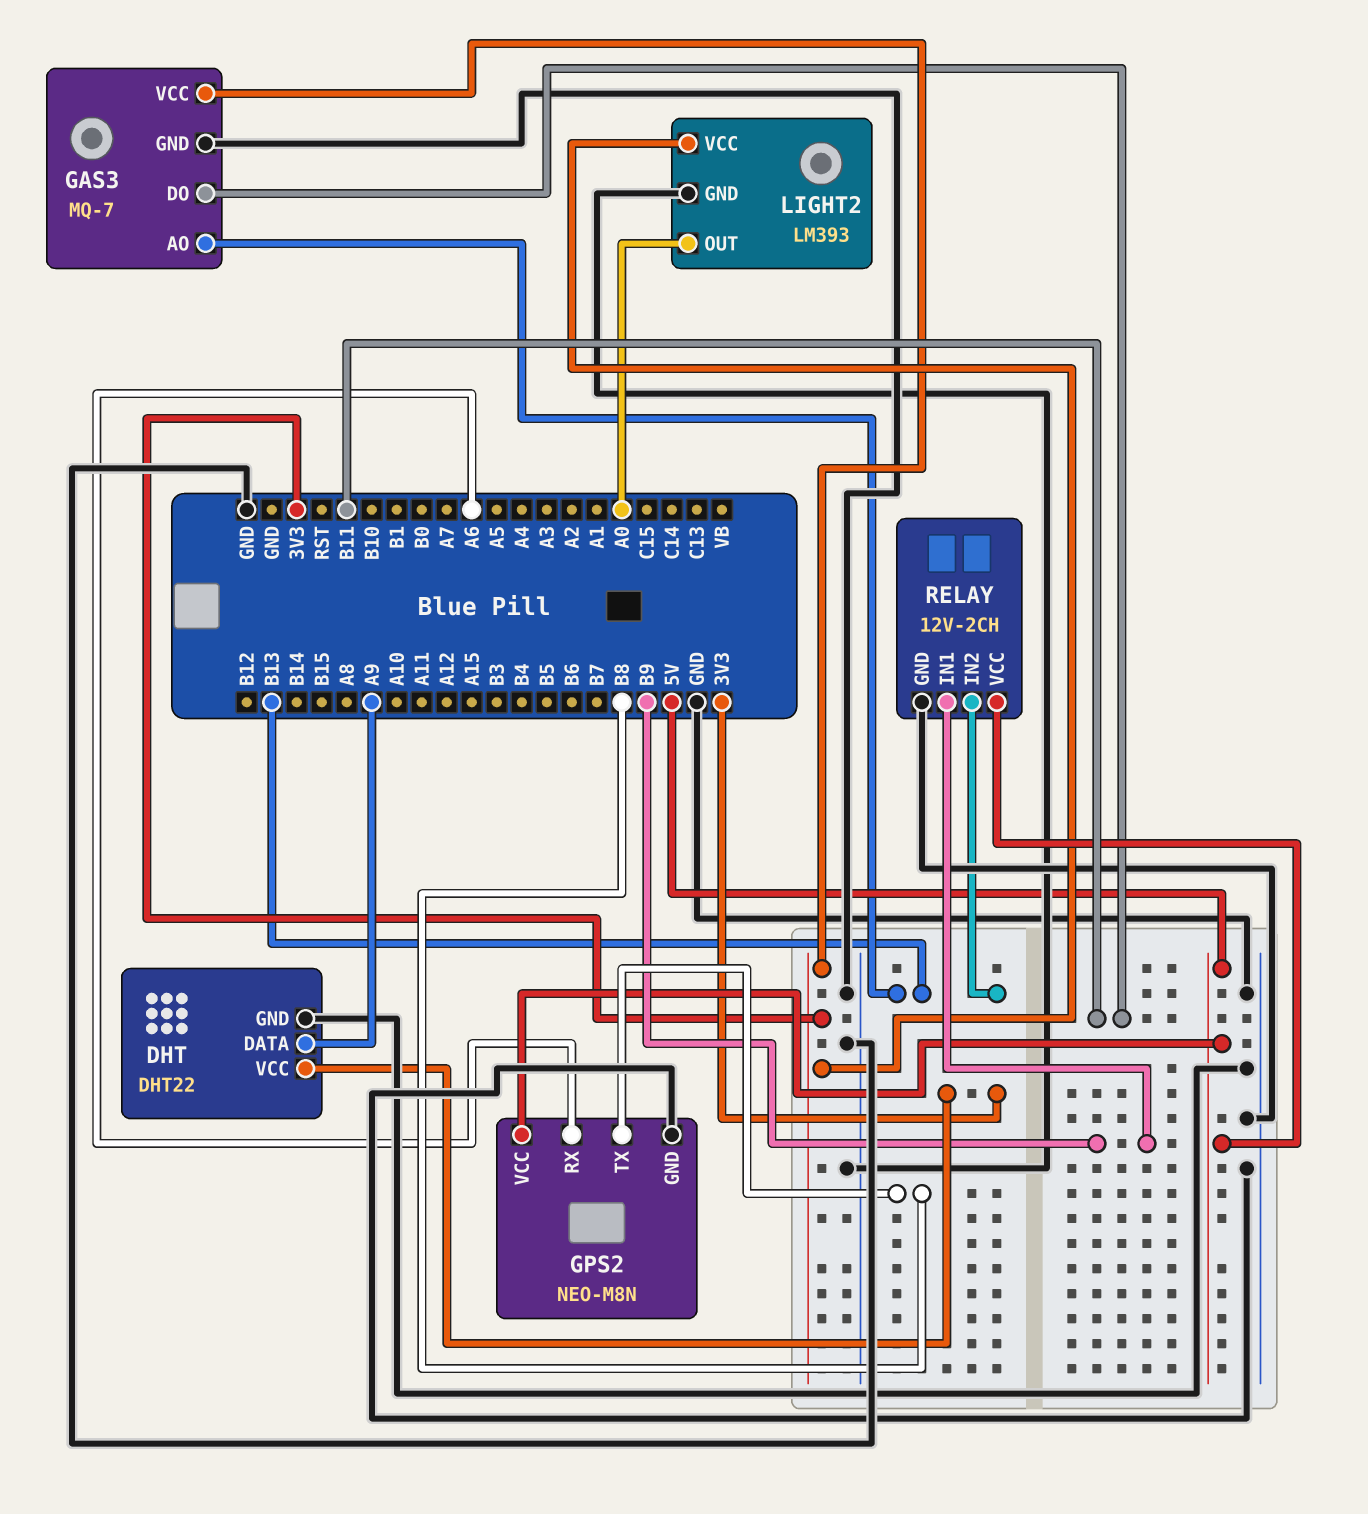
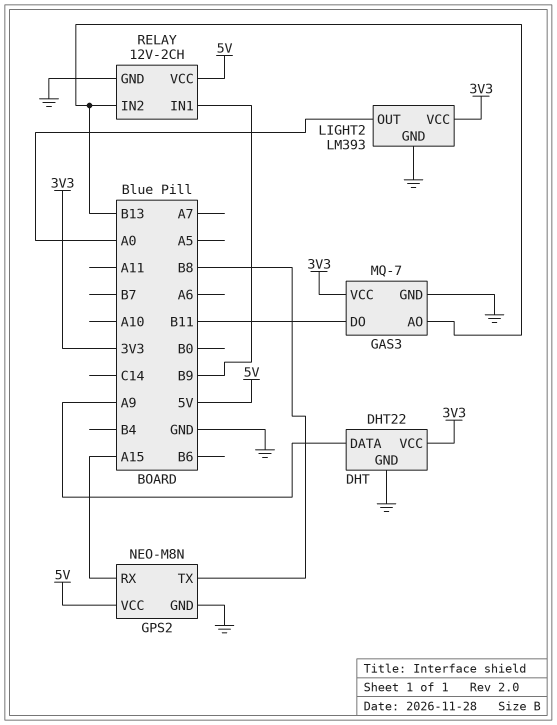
GPS2 pin RX: A6 -> A15

